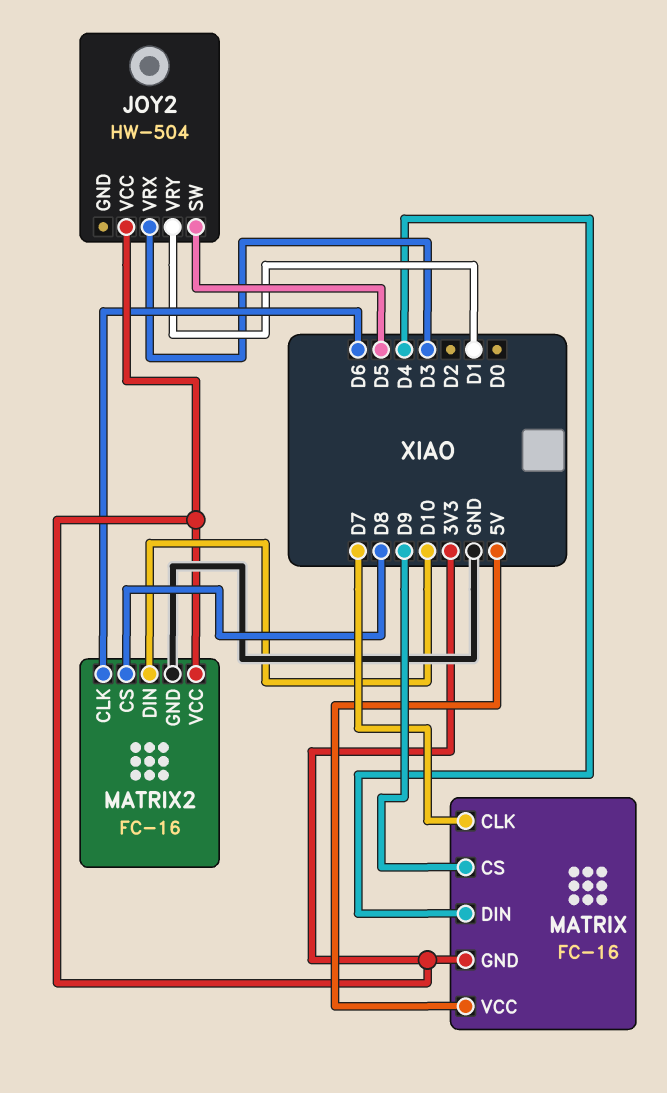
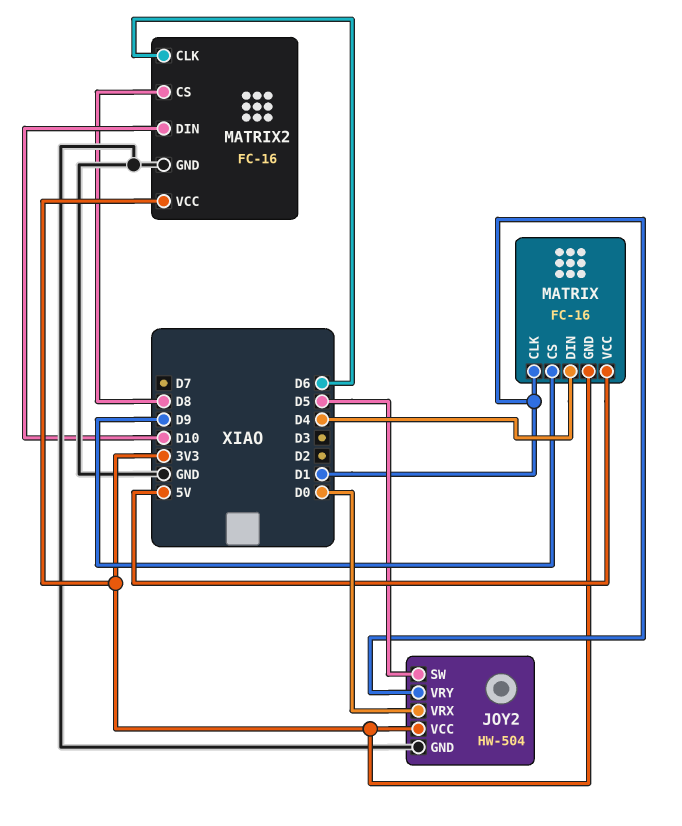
JOY2 pin GND: none -> GND
JOY2 pin VRX: D3 -> D0
MATRIX pin CLK: D7 -> D1

